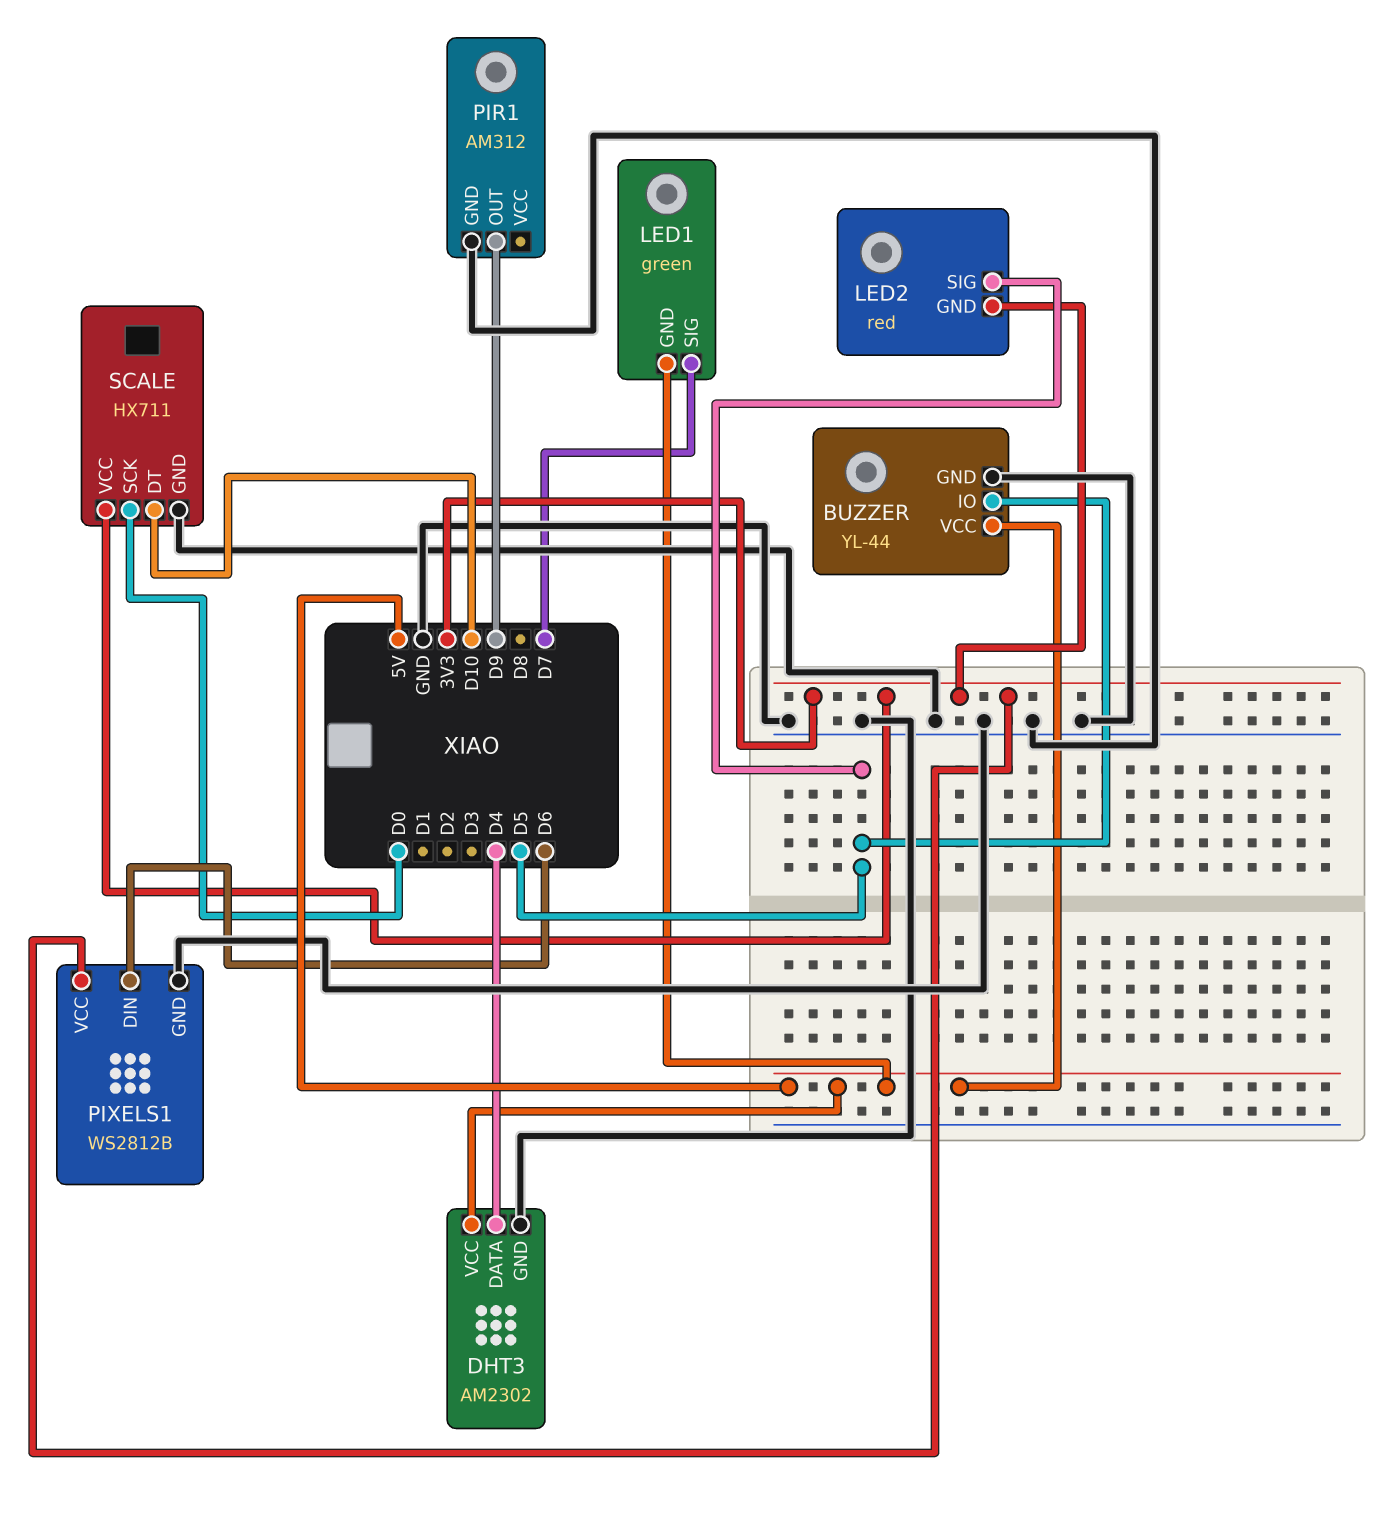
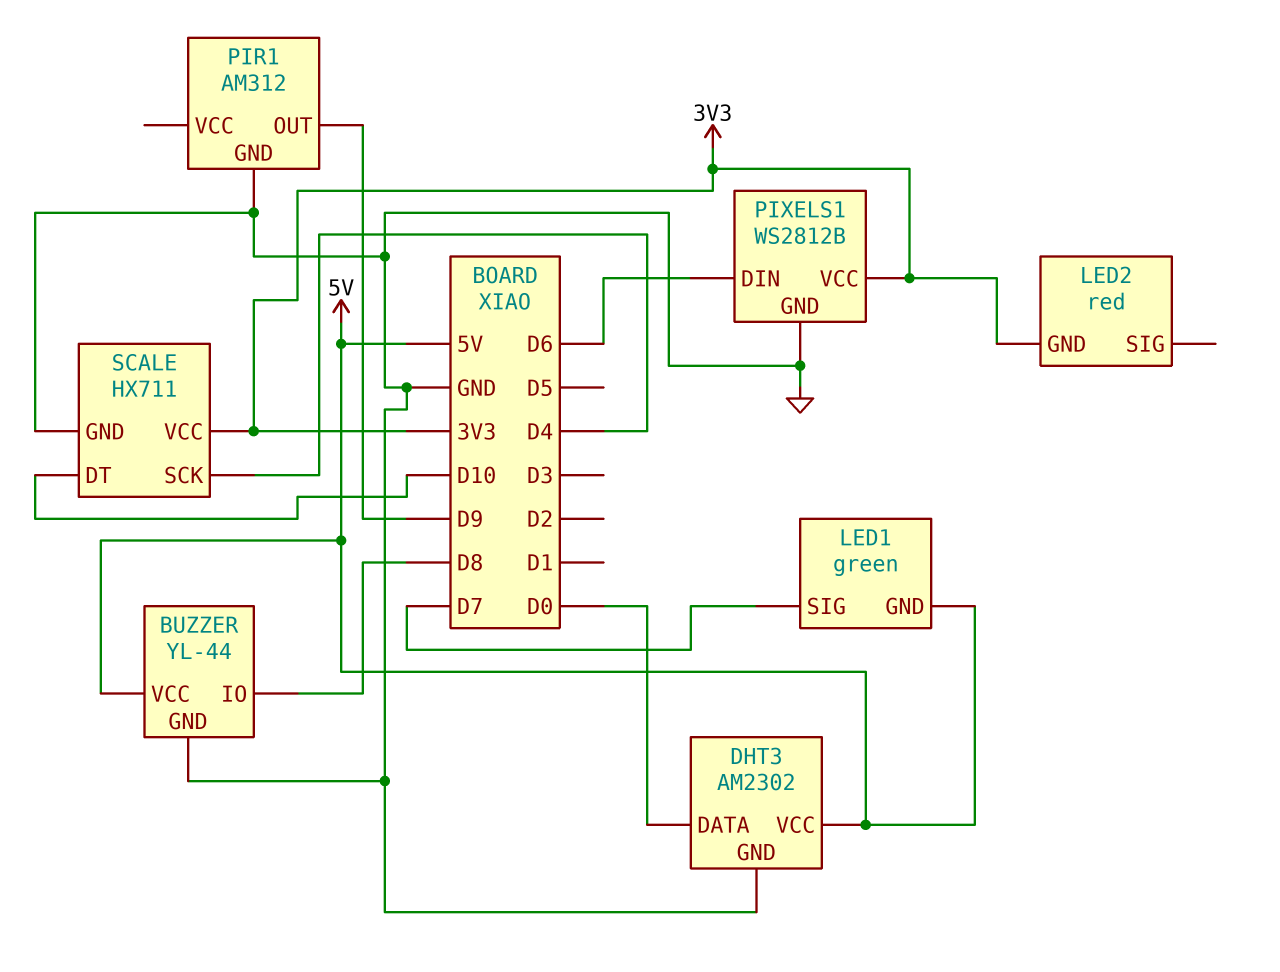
BUZZER pin IO: D5 -> D8
DHT3 pin DATA: D4 -> D0
LED2 pin SIG: D5 -> none
SCALE pin SCK: D0 -> D4

